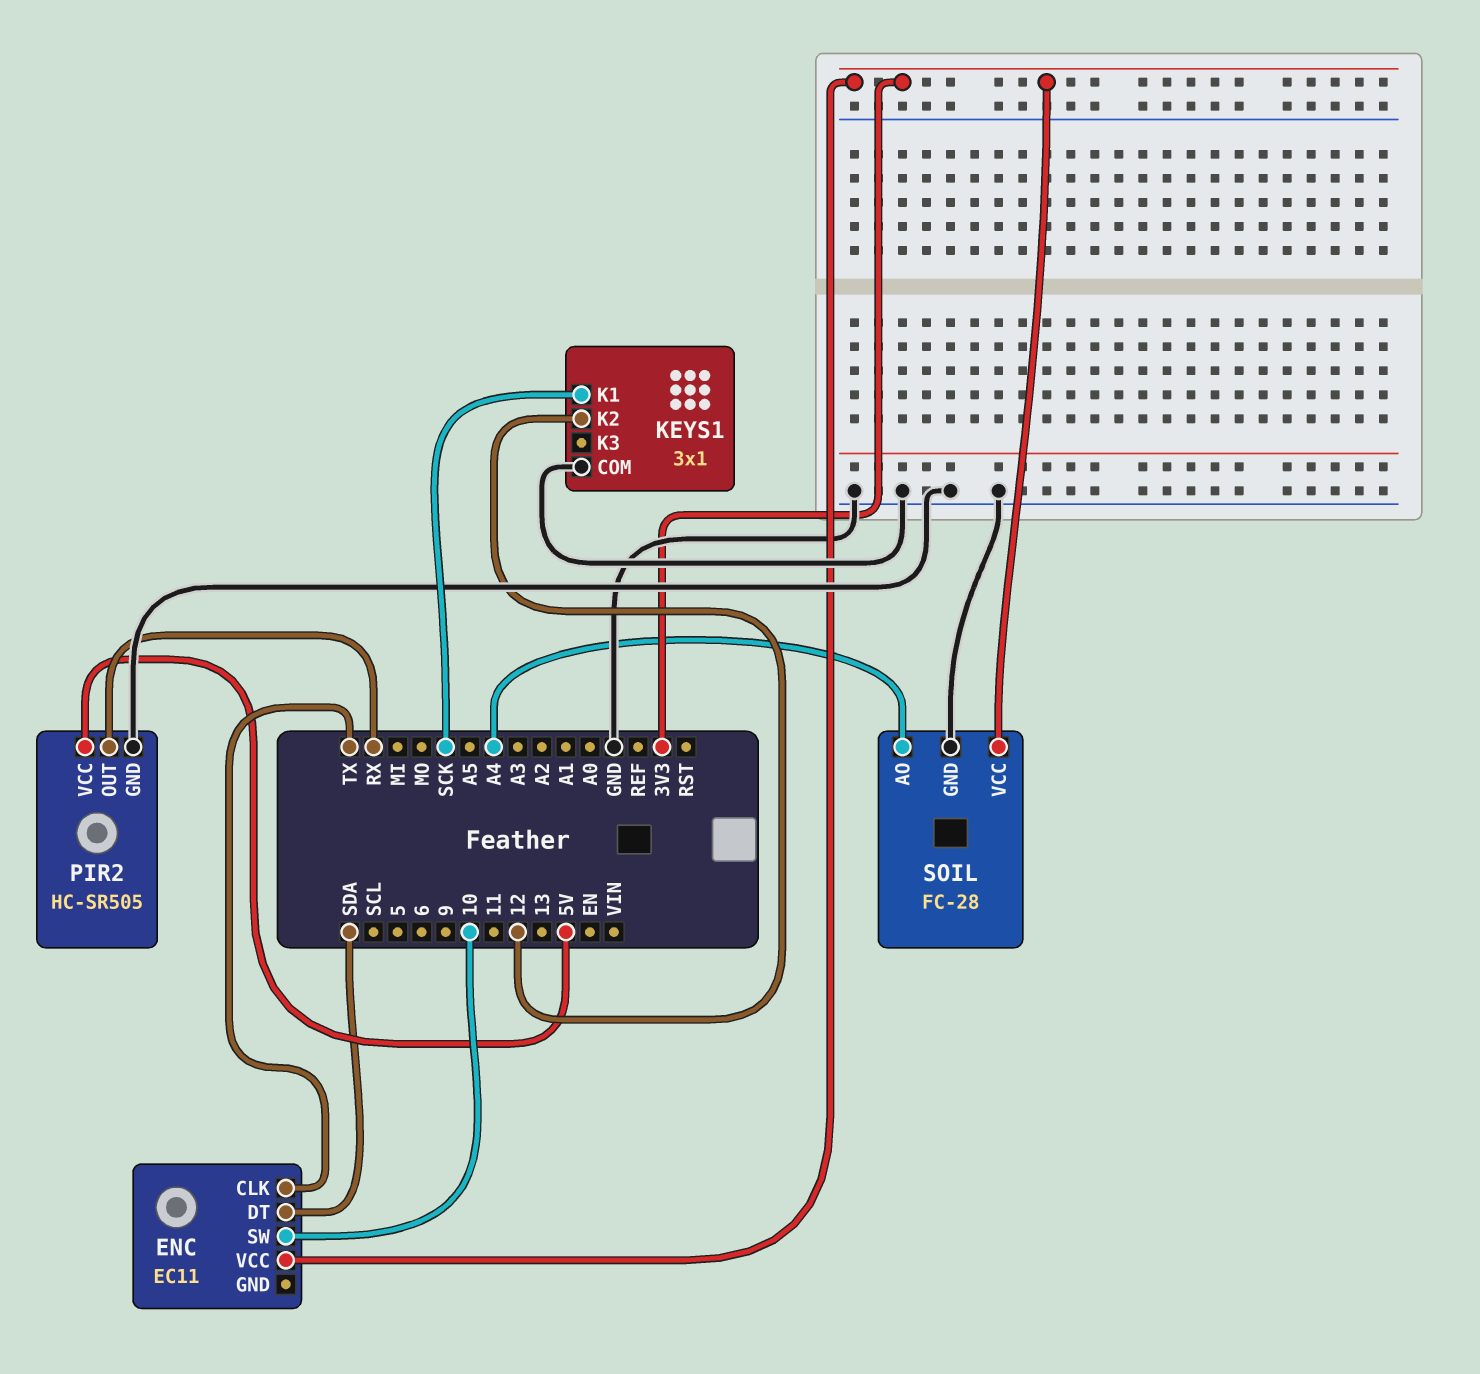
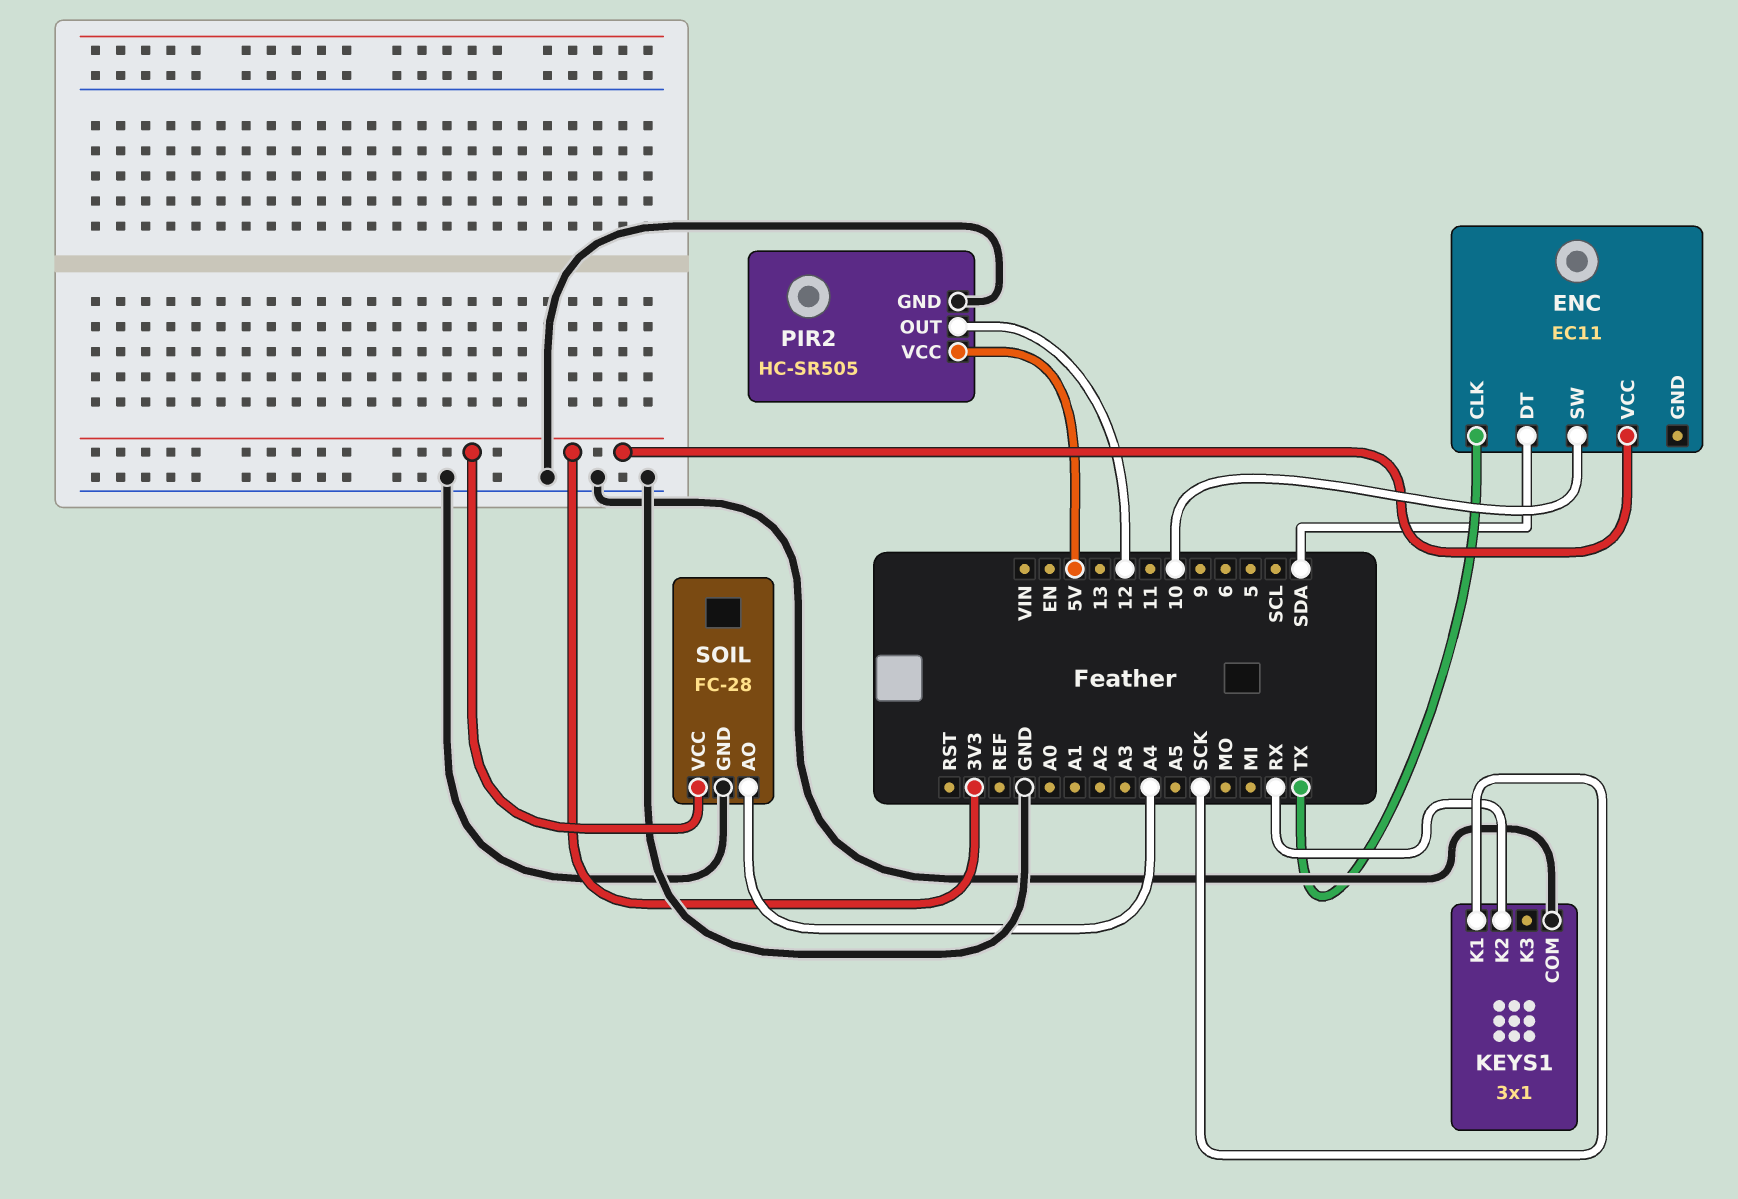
KEYS1 pin K2: 12 -> RX
PIR2 pin OUT: RX -> 12

